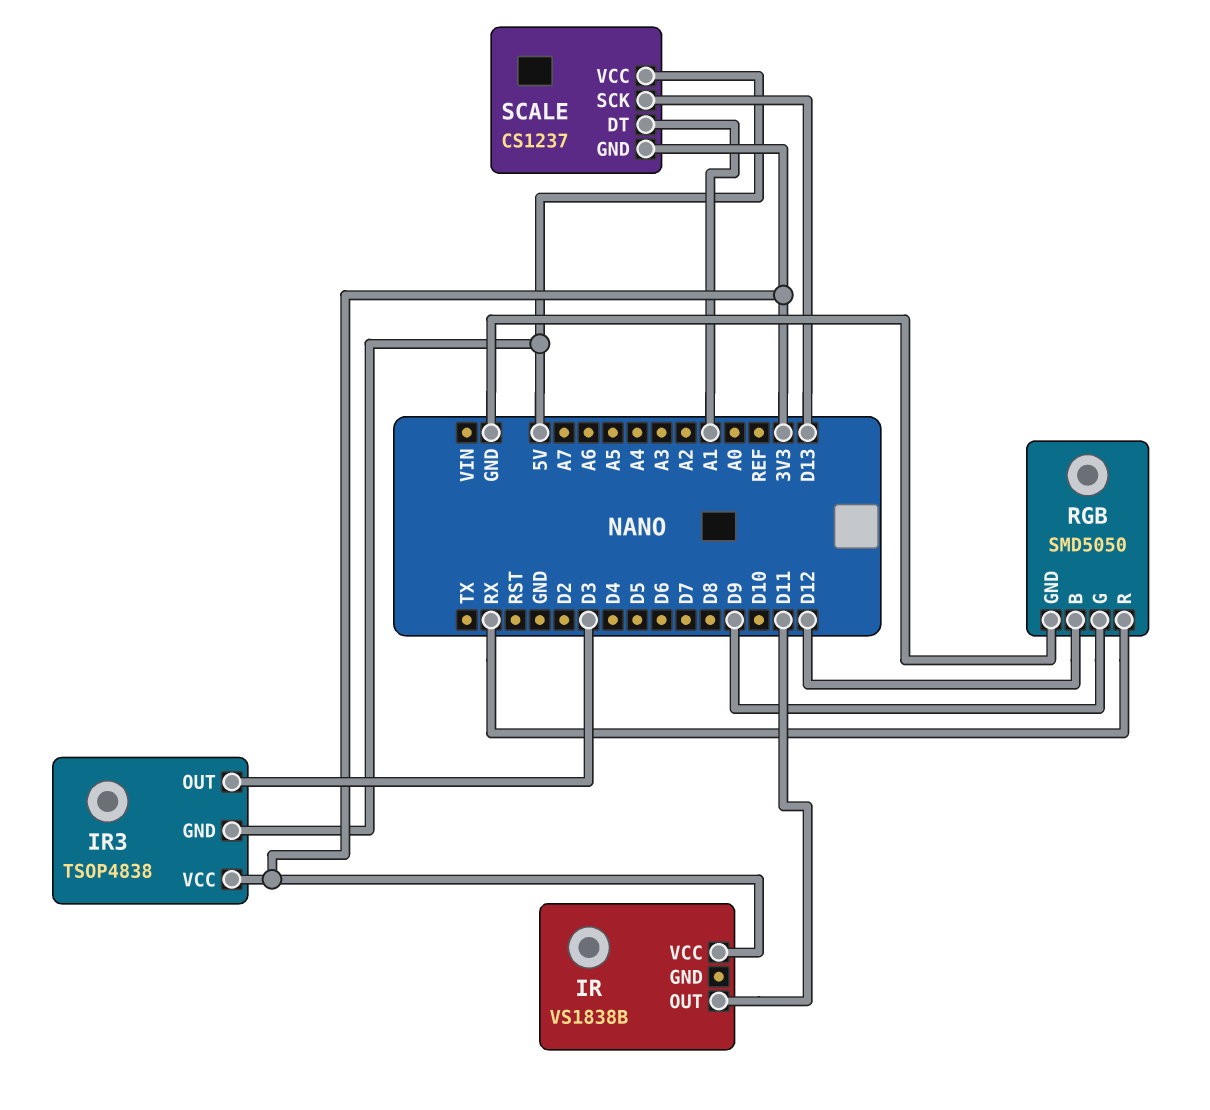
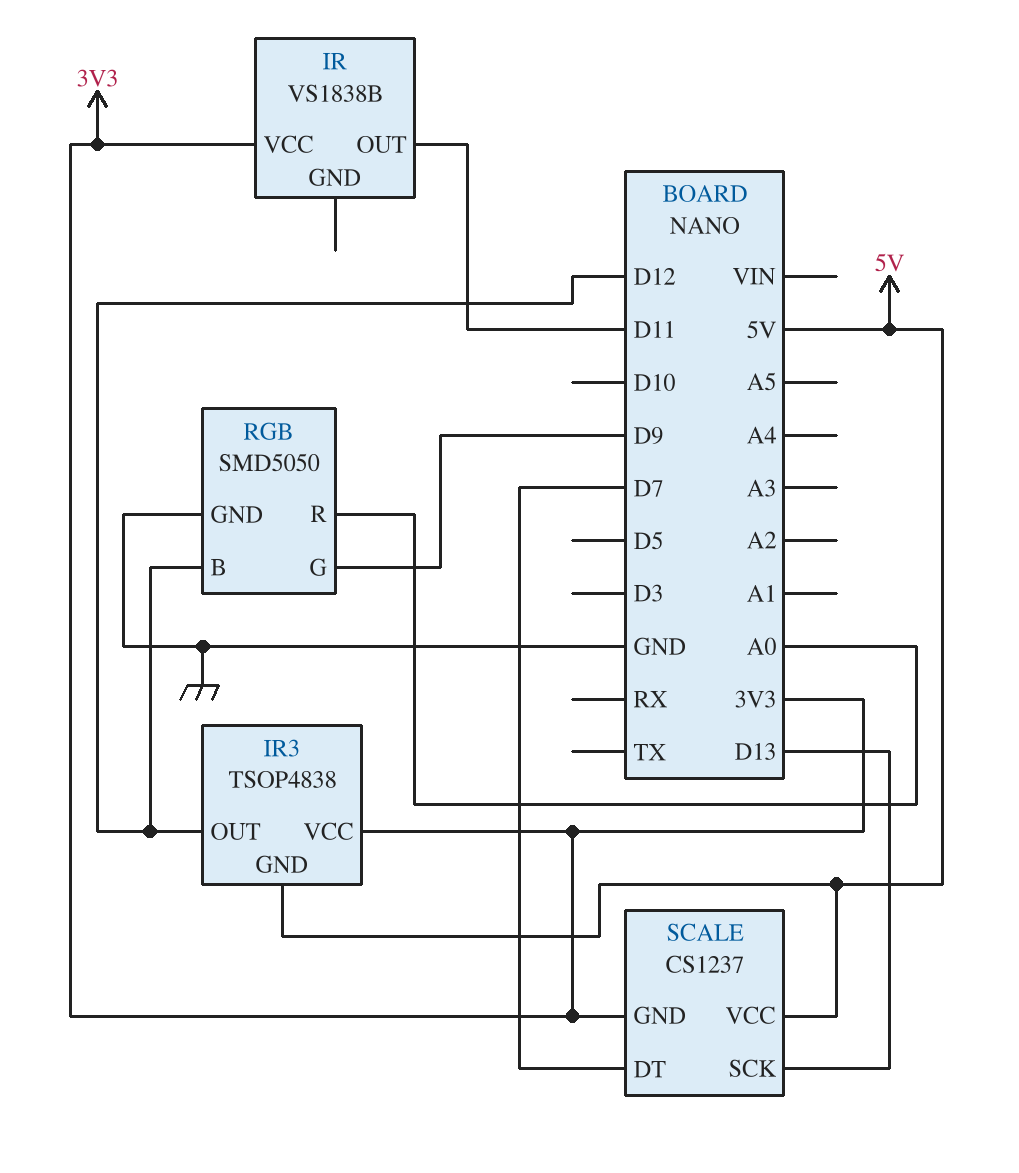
IR3 pin OUT: D3 -> D12
RGB pin R: RX -> A0
SCALE pin DT: A1 -> D7

